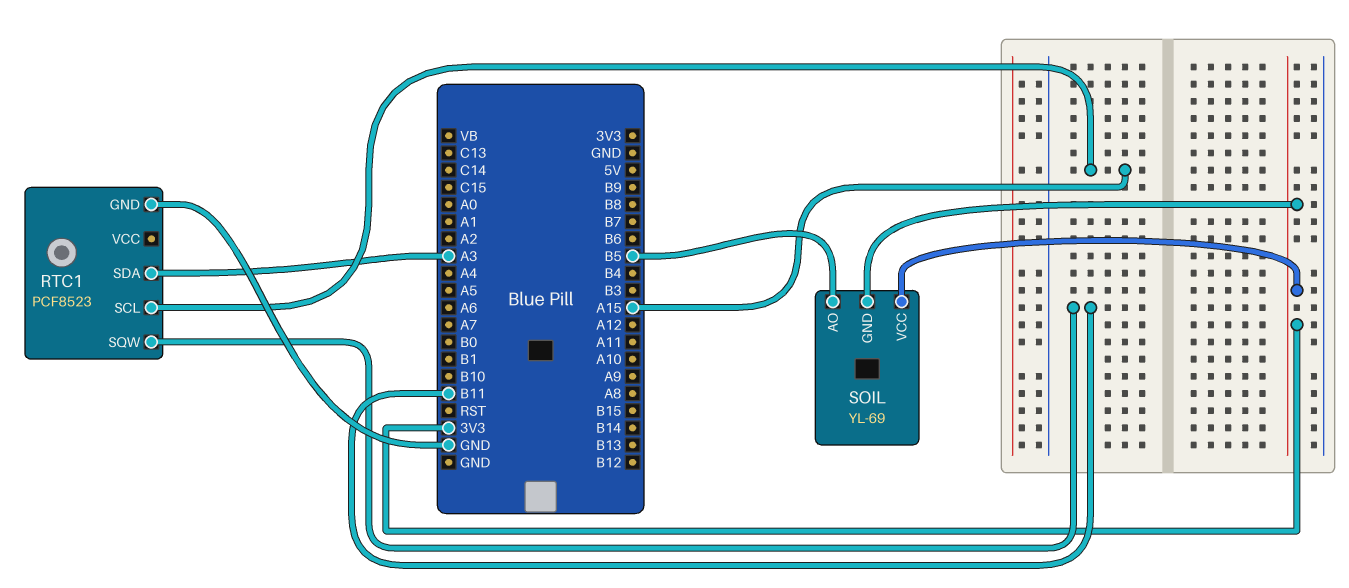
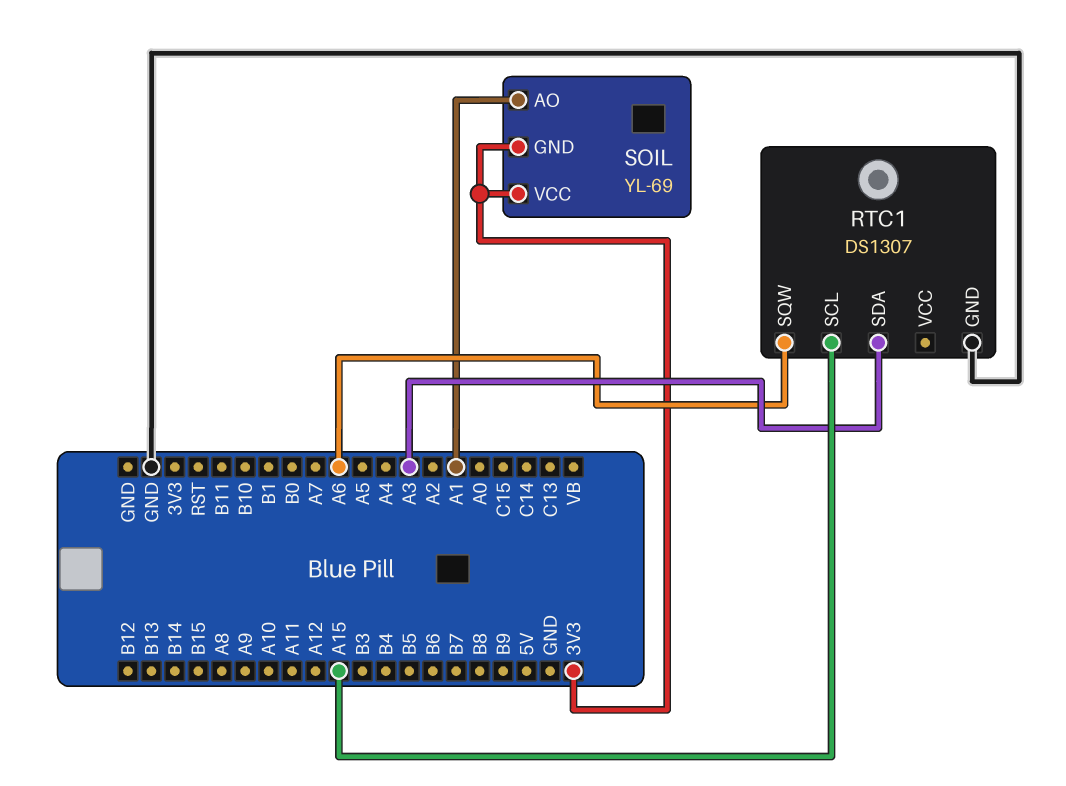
RTC1: PCF8523 -> DS1307
RTC1 pin SQW: B11 -> A6
SOIL pin AO: B5 -> A1

